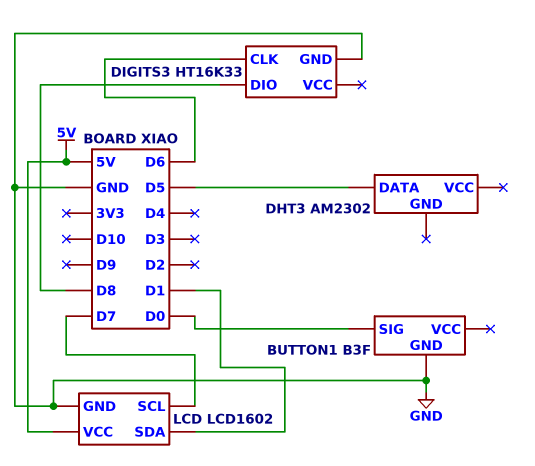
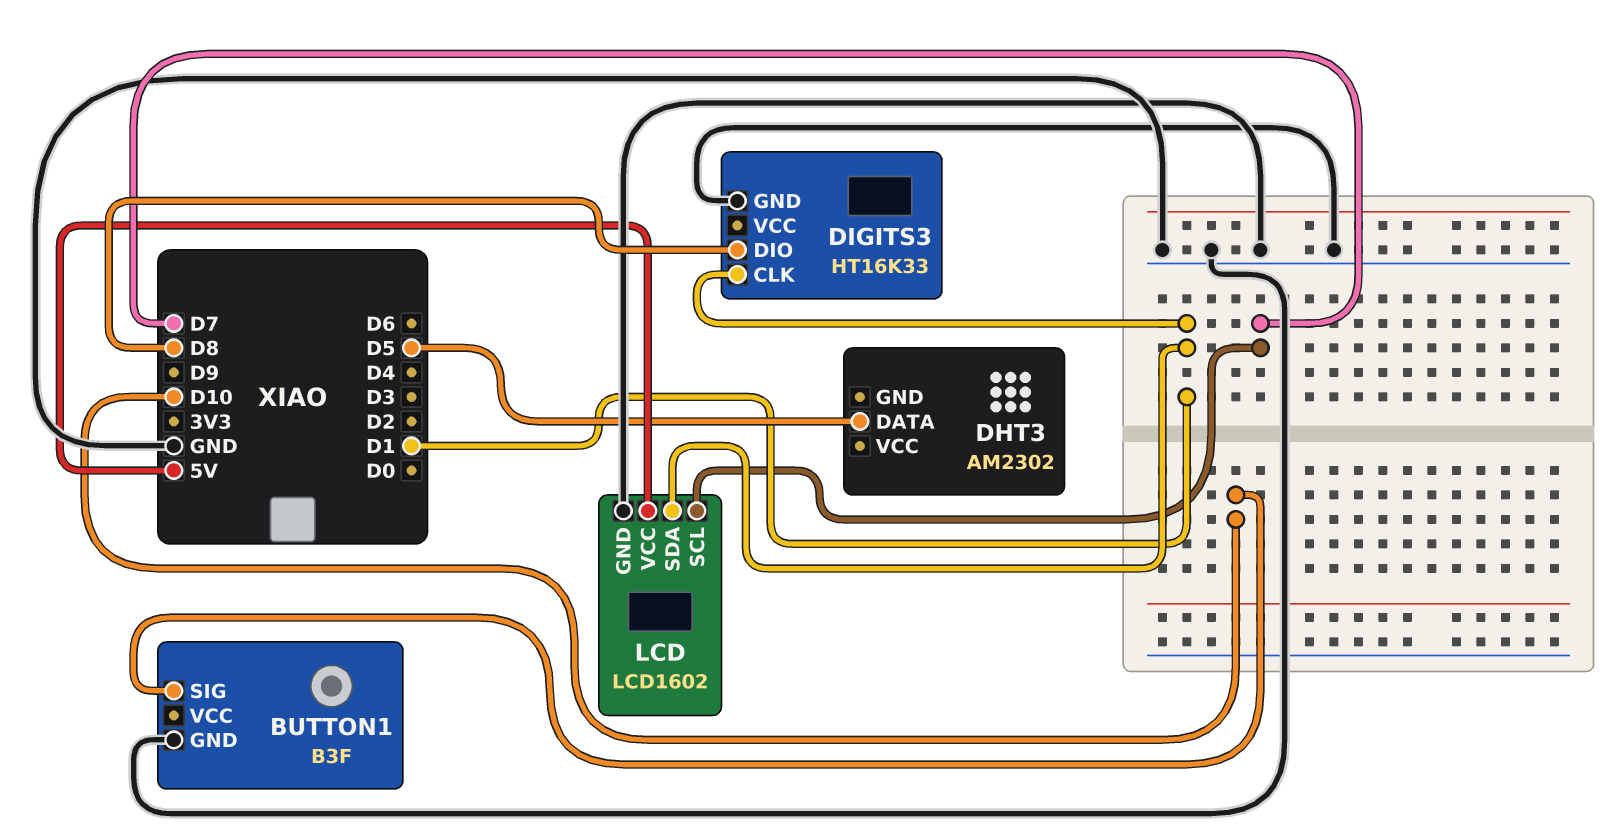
BUTTON1 pin SIG: D0 -> D10
DIGITS3 pin CLK: D6 -> D1

